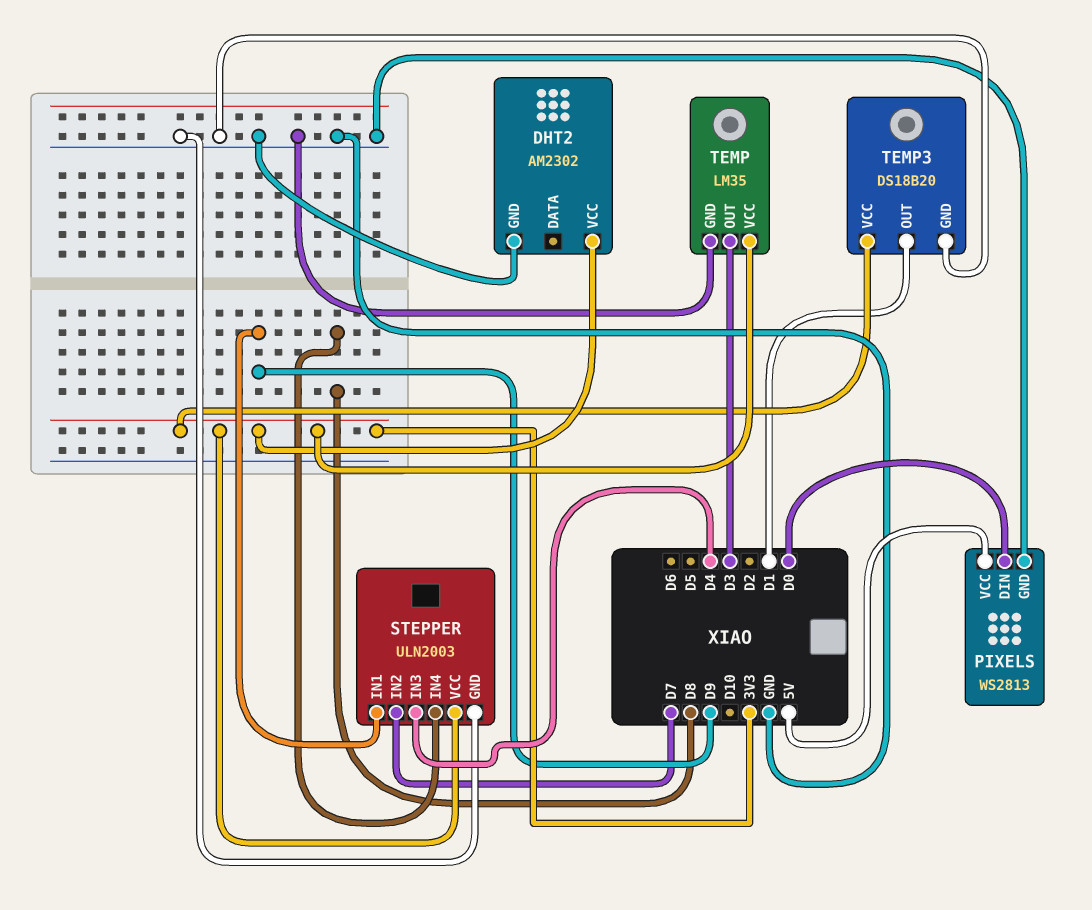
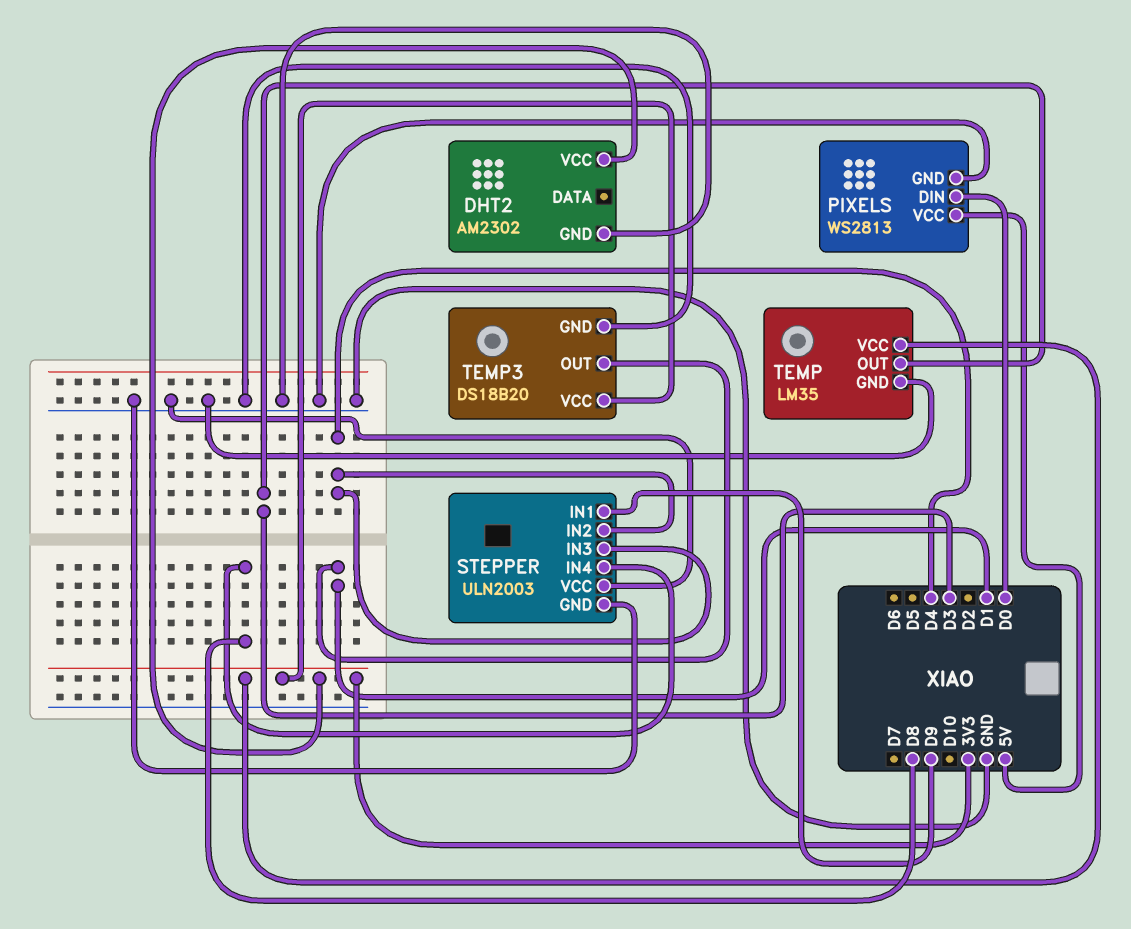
STEPPER pin IN2: D7 -> D4
STEPPER pin VCC: 3V3 -> GND

